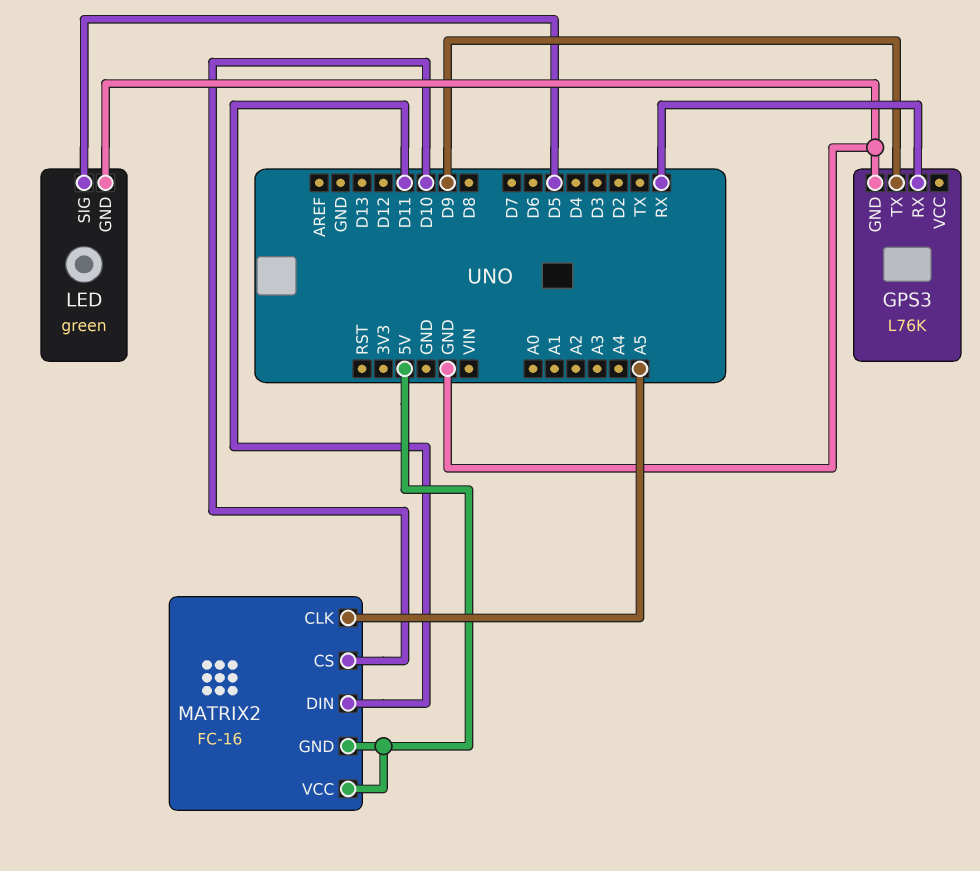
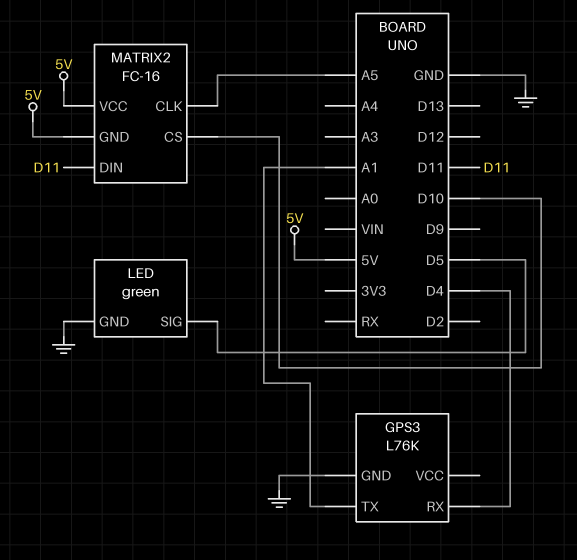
GPS3 pin RX: RX -> D4
GPS3 pin TX: D9 -> A1

